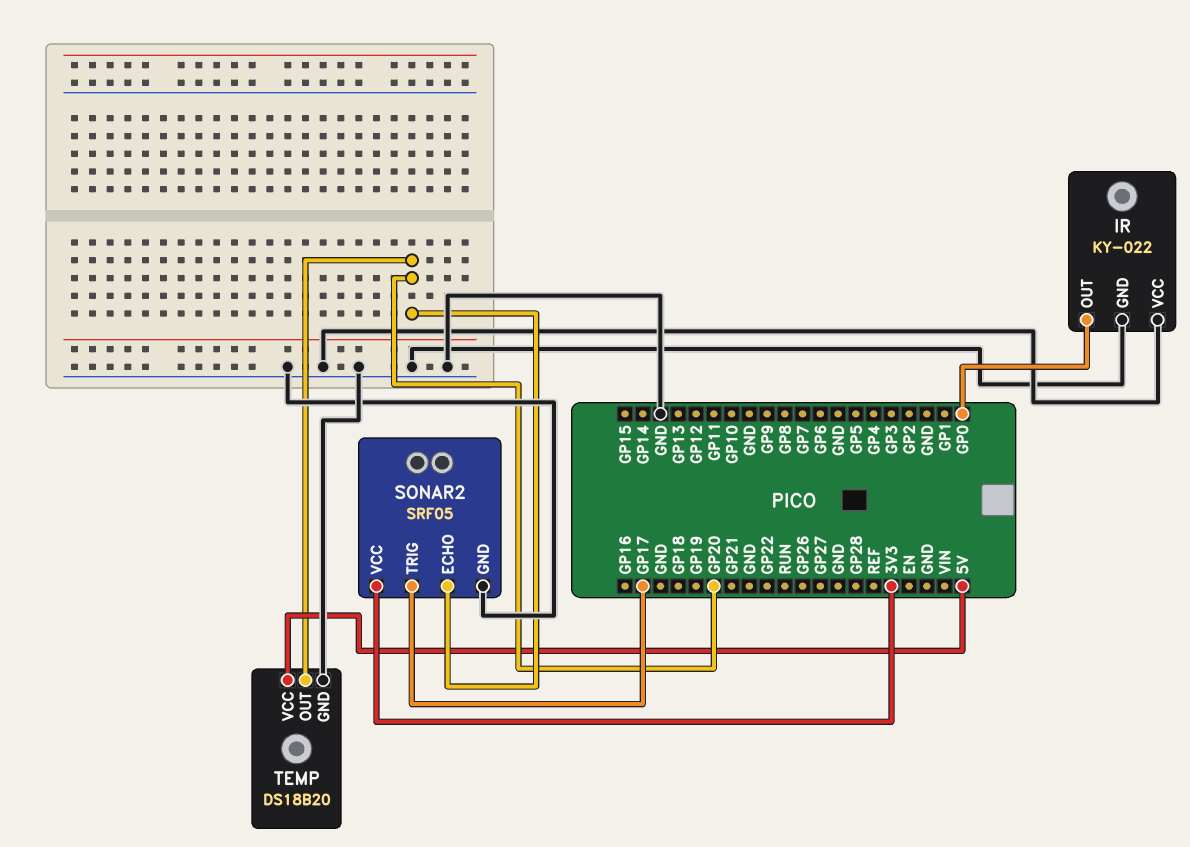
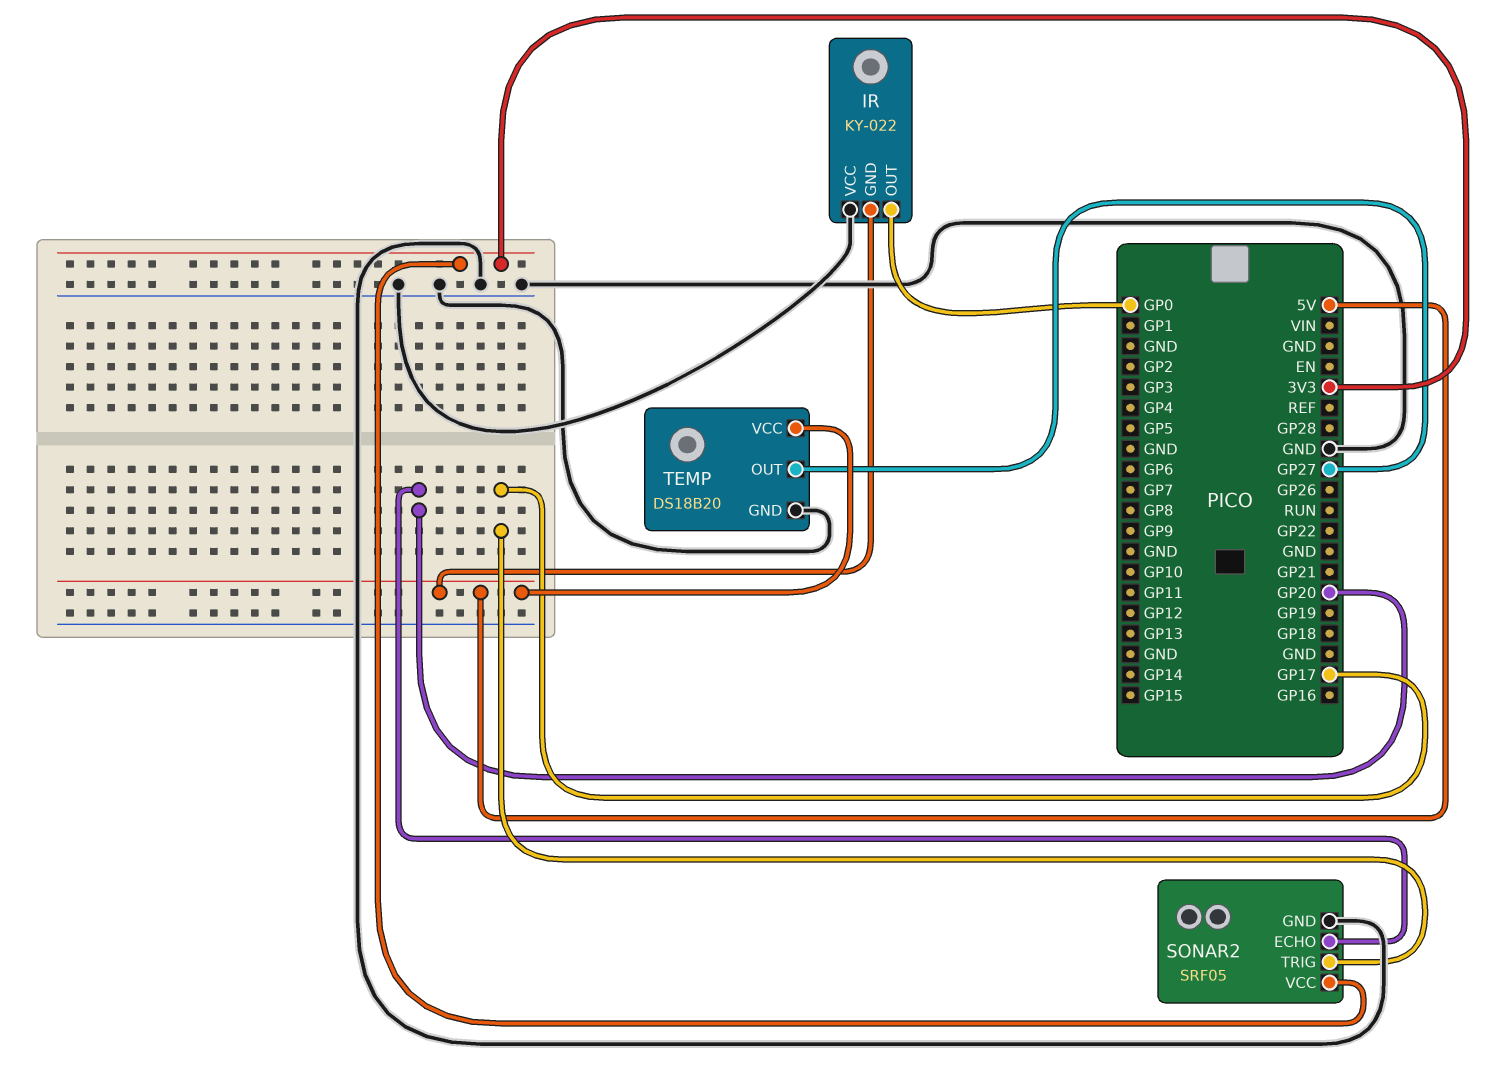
IR pin GND: GND -> 5V
TEMP pin OUT: GP20 -> GP27

